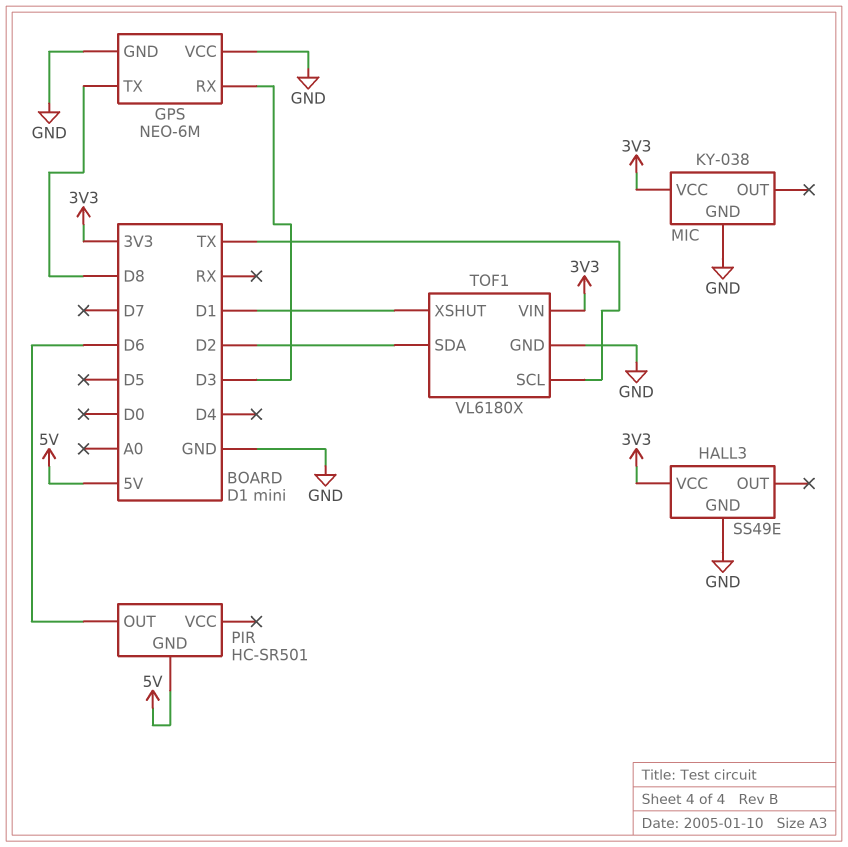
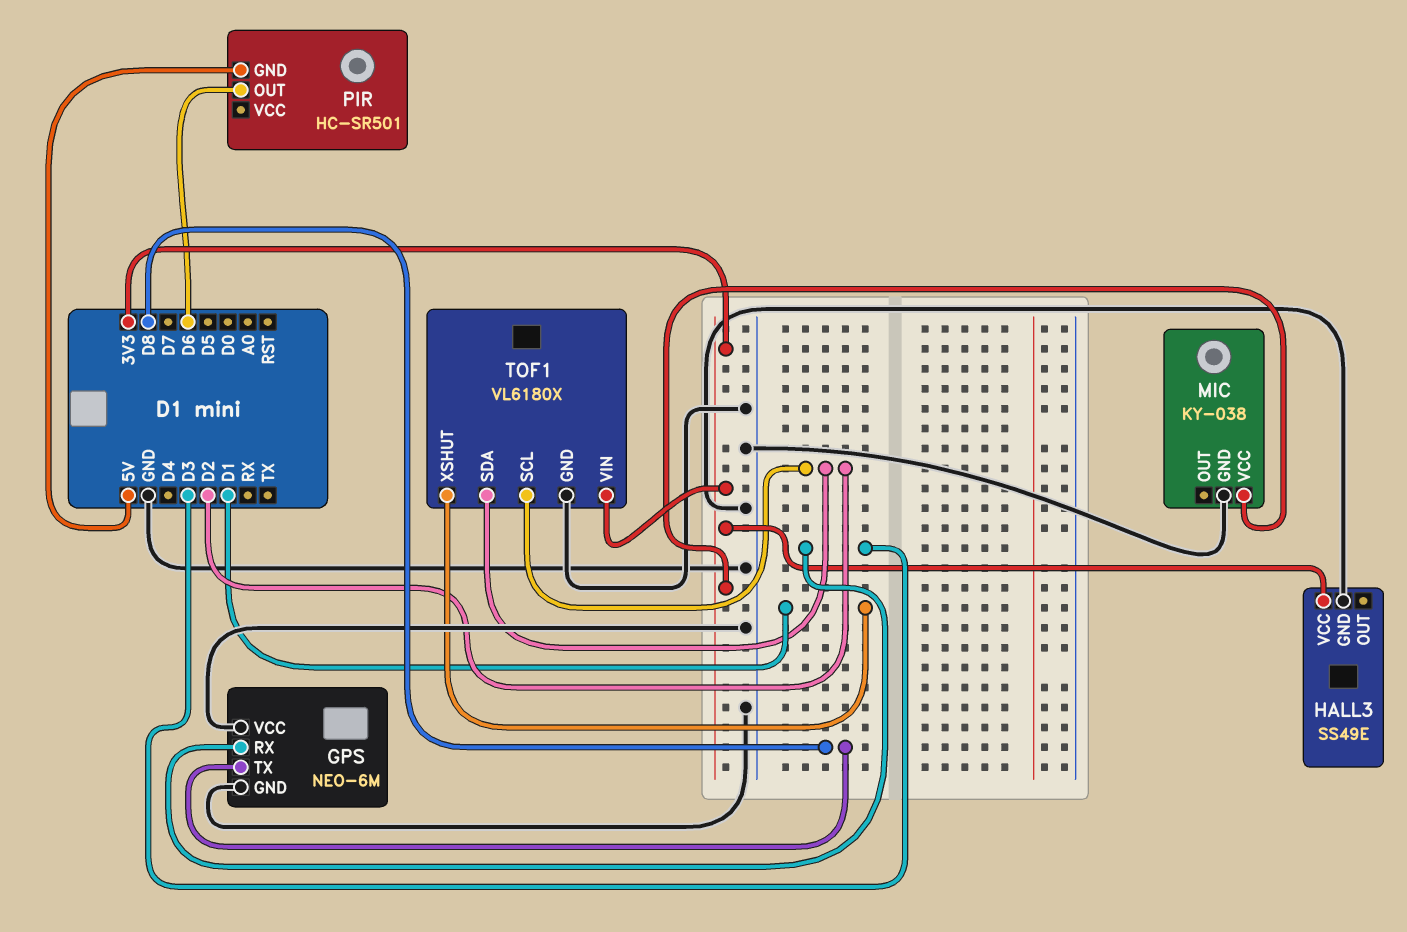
TOF1 pin SCL: TX -> D2

